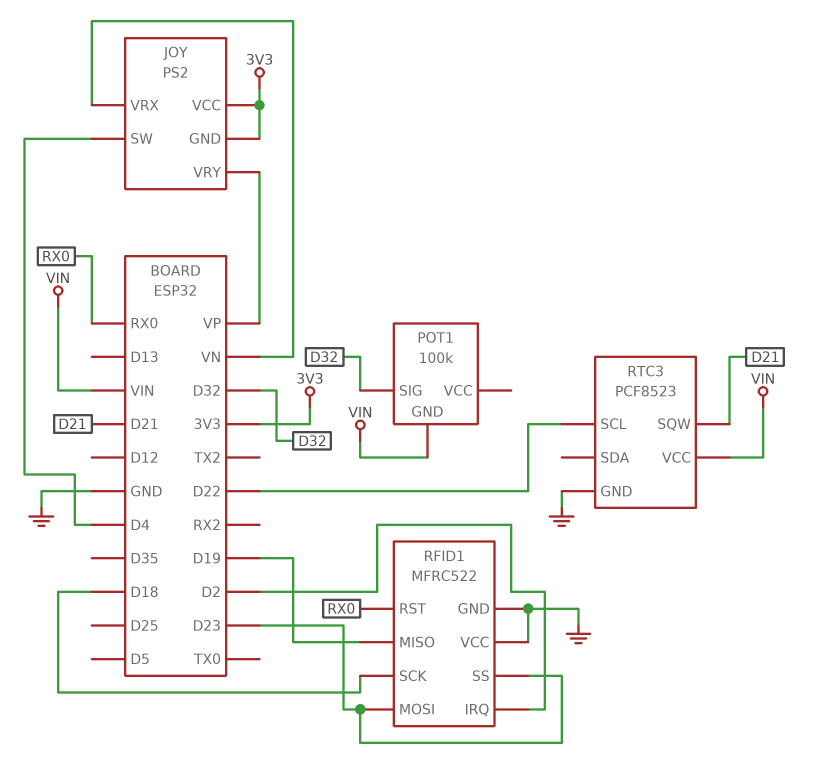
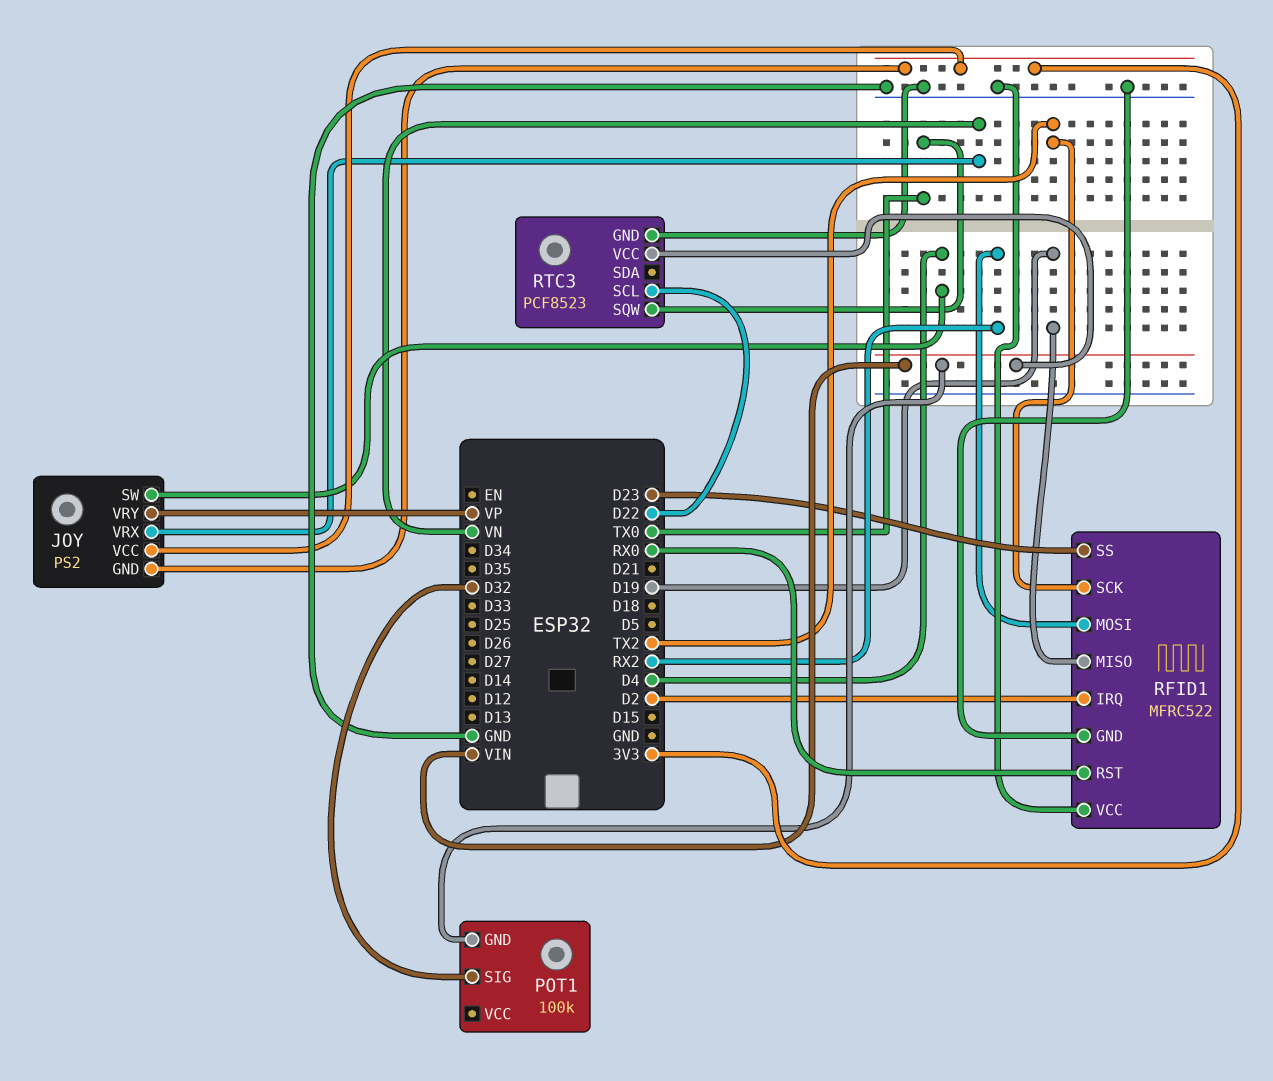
RFID1 pin MOSI: D23 -> RX2
RFID1 pin SCK: D18 -> TX2
RTC3 pin SQW: D21 -> TX0

